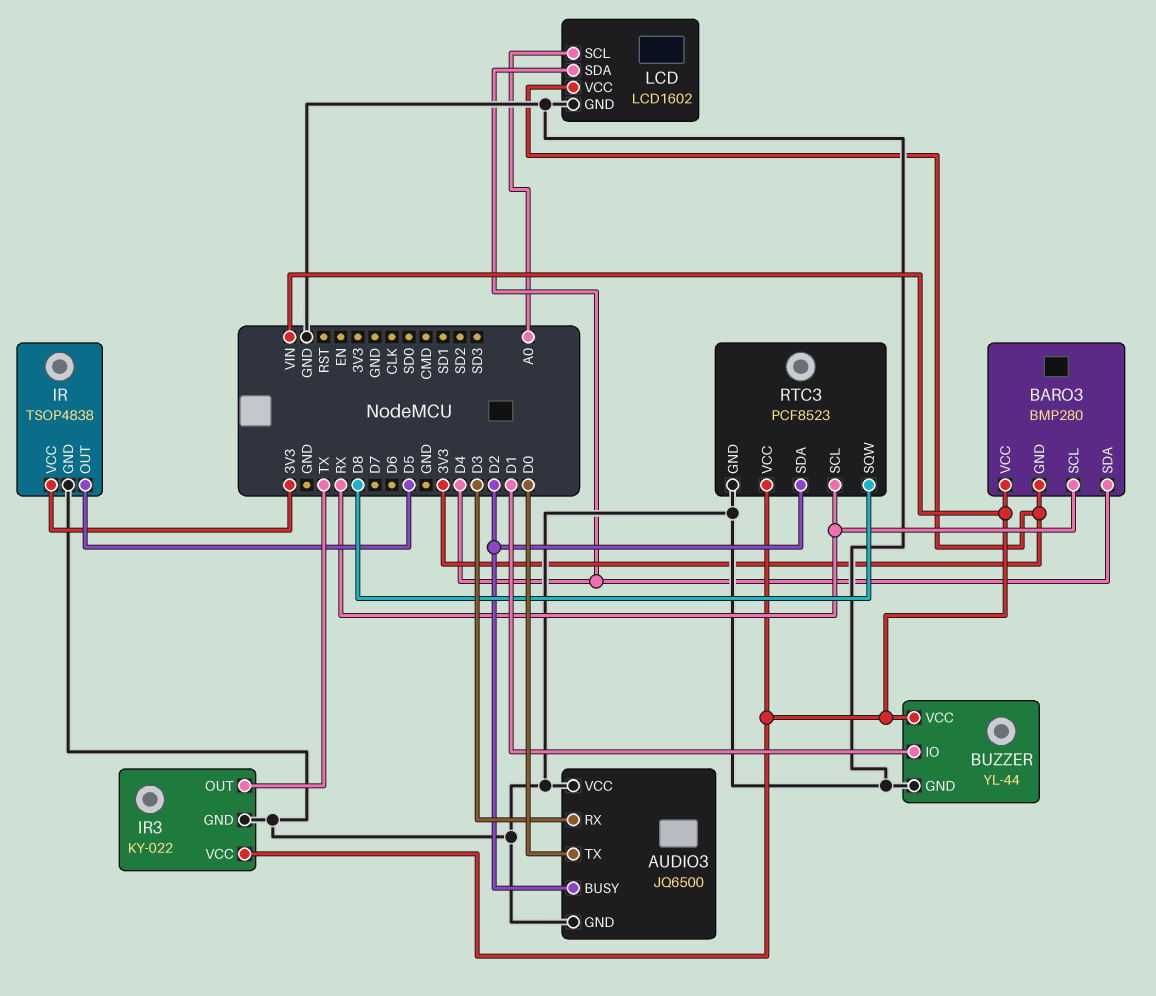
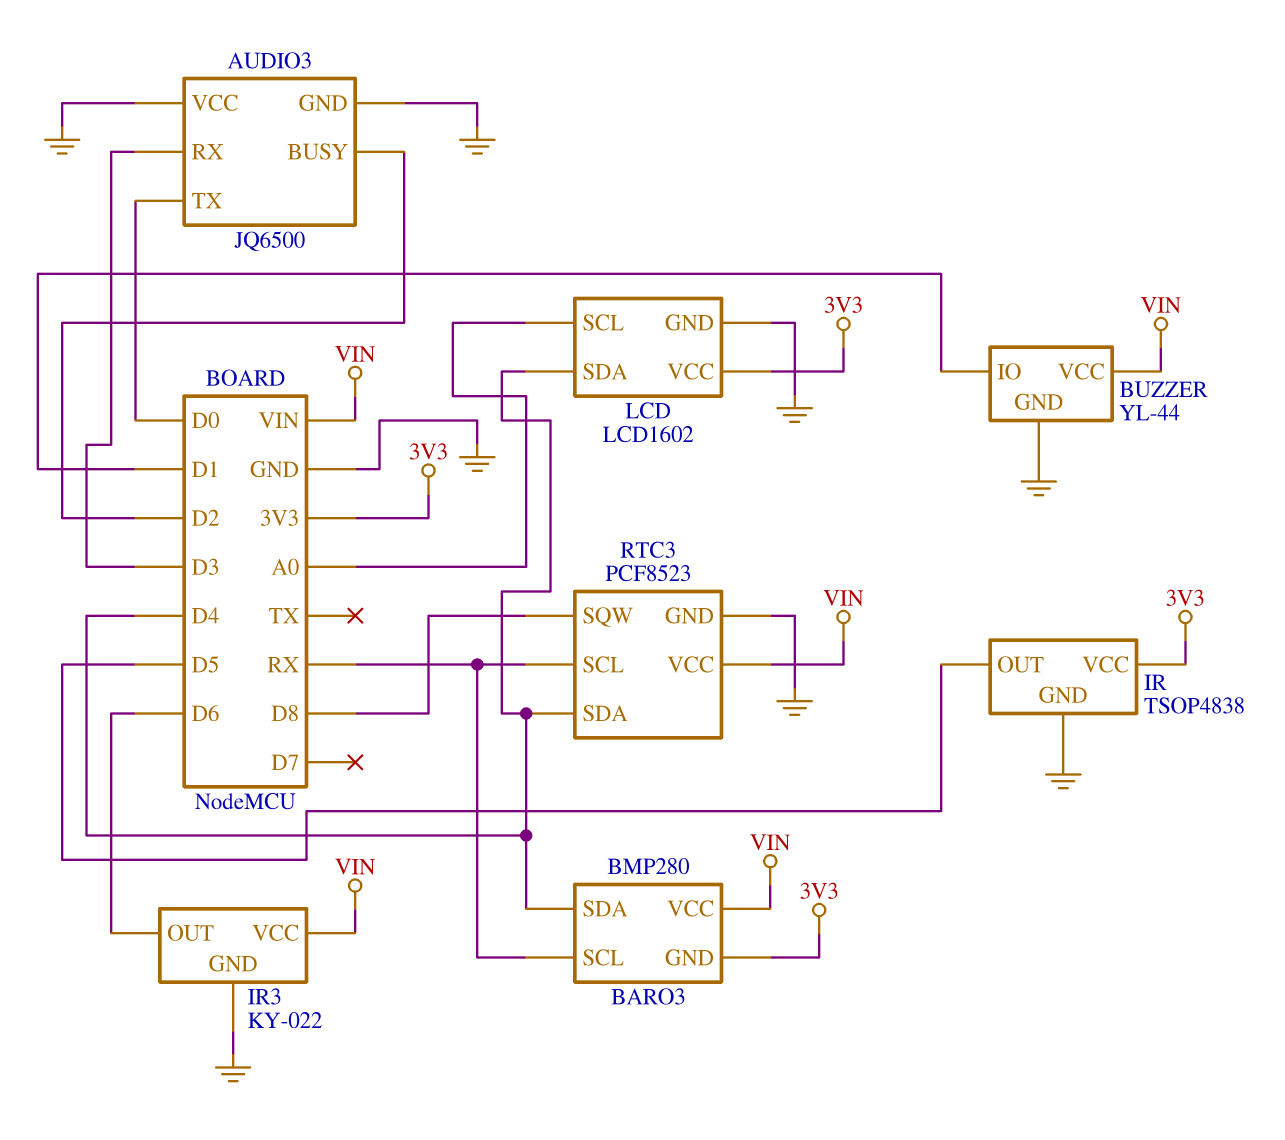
IR3 pin OUT: TX -> D6
RTC3 pin SDA: D2 -> D4

